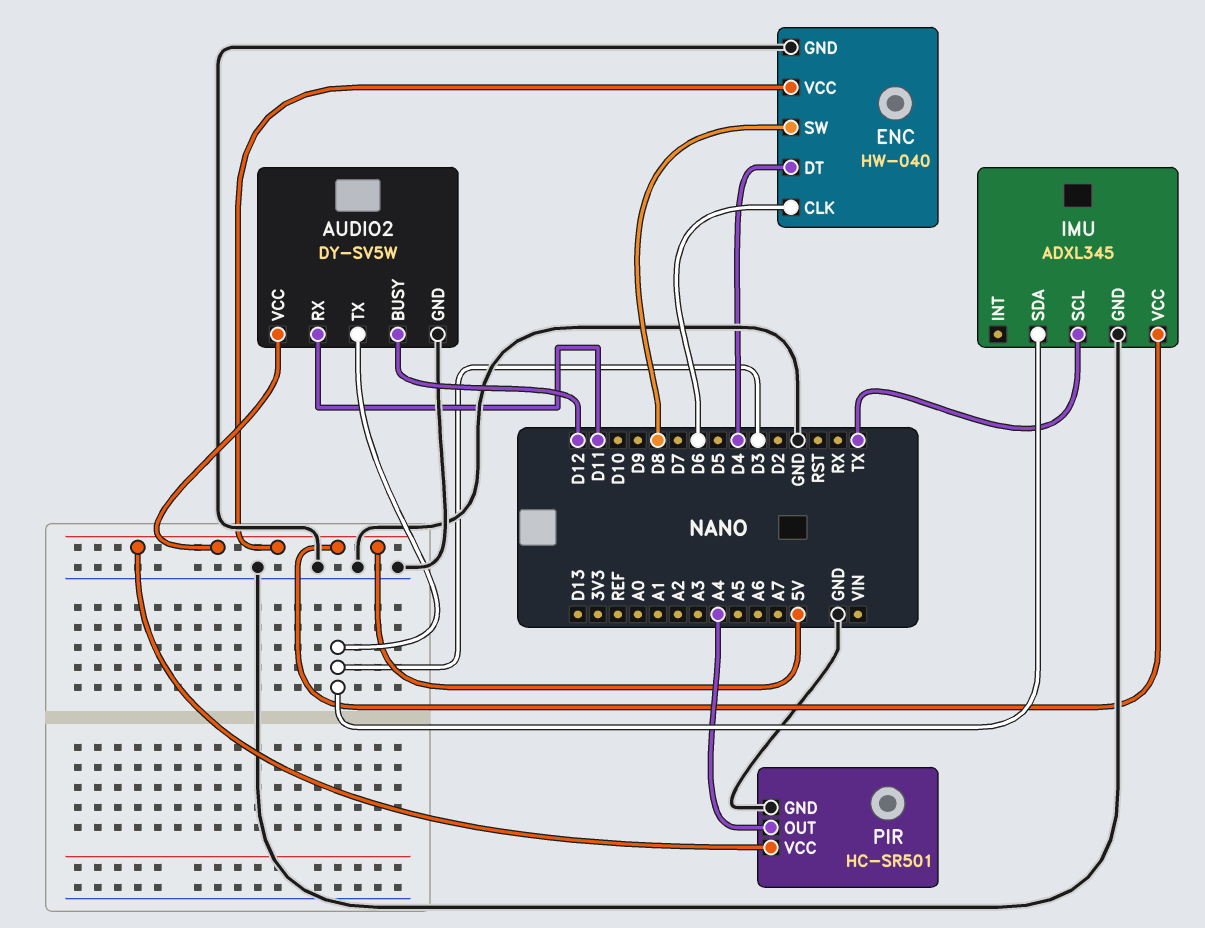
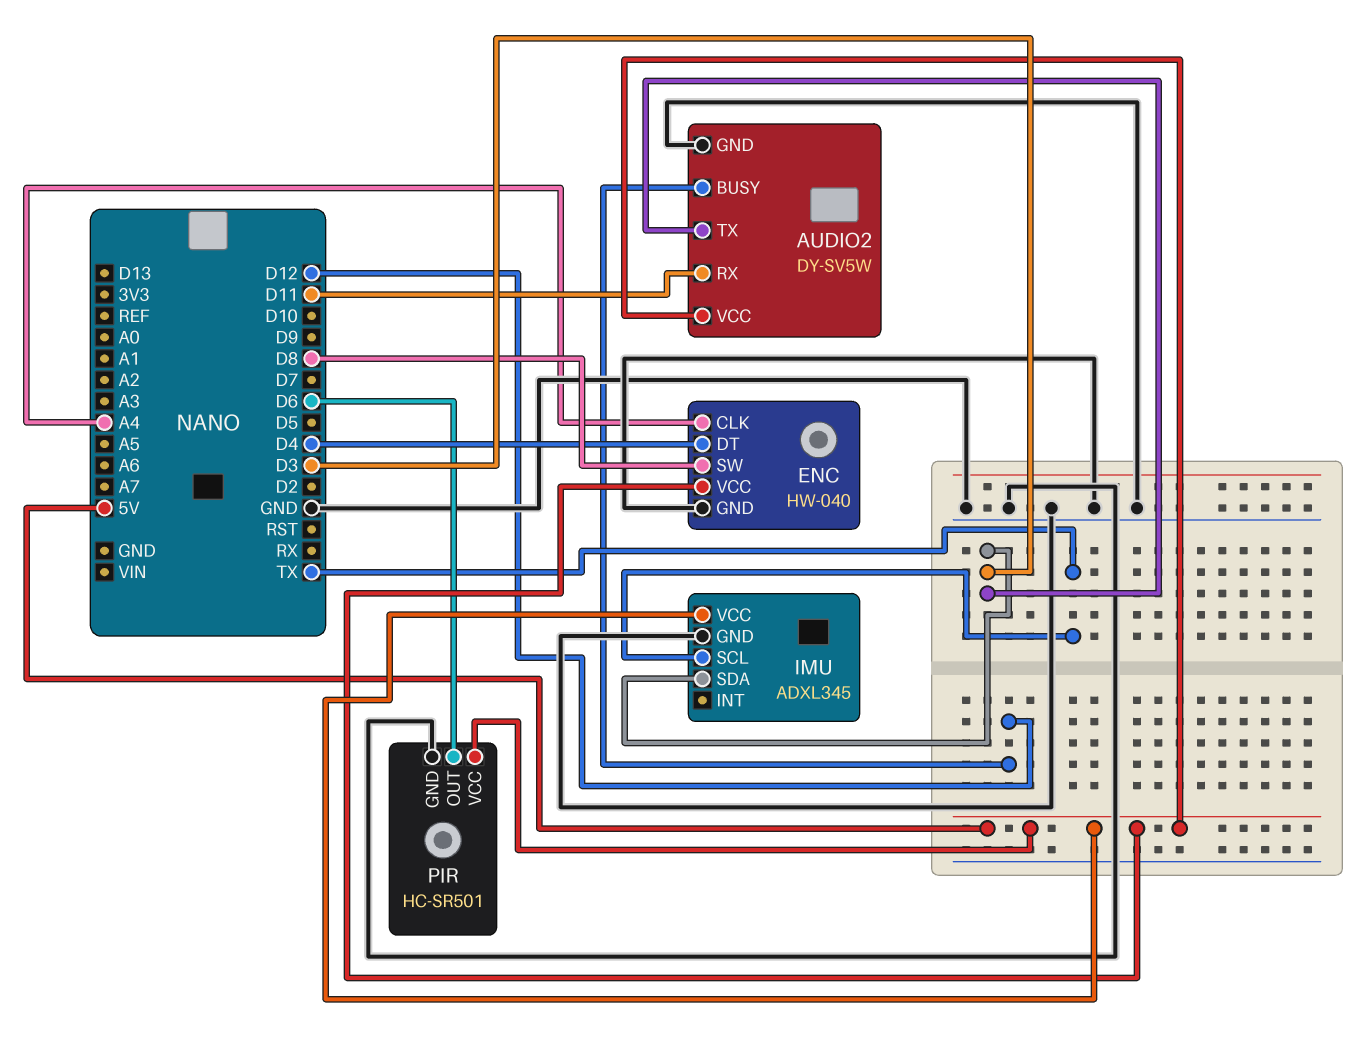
ENC pin CLK: D6 -> A4
PIR pin OUT: A4 -> D6

